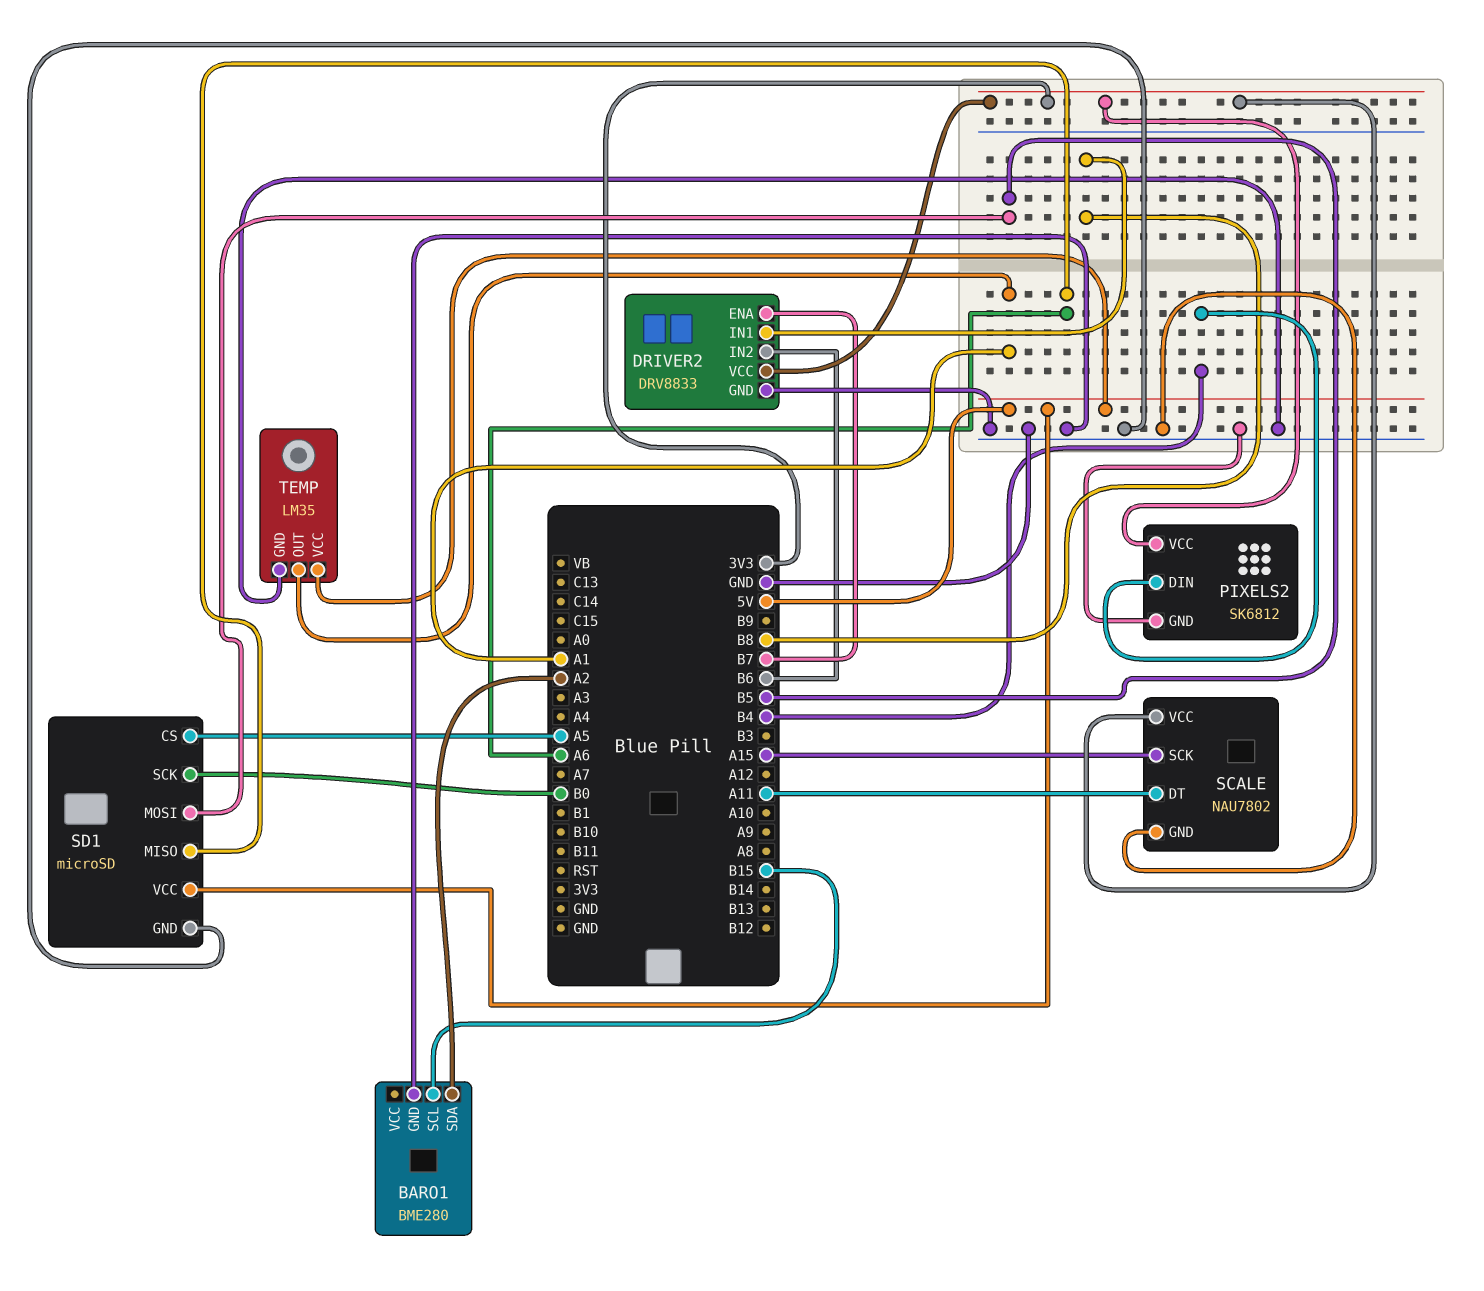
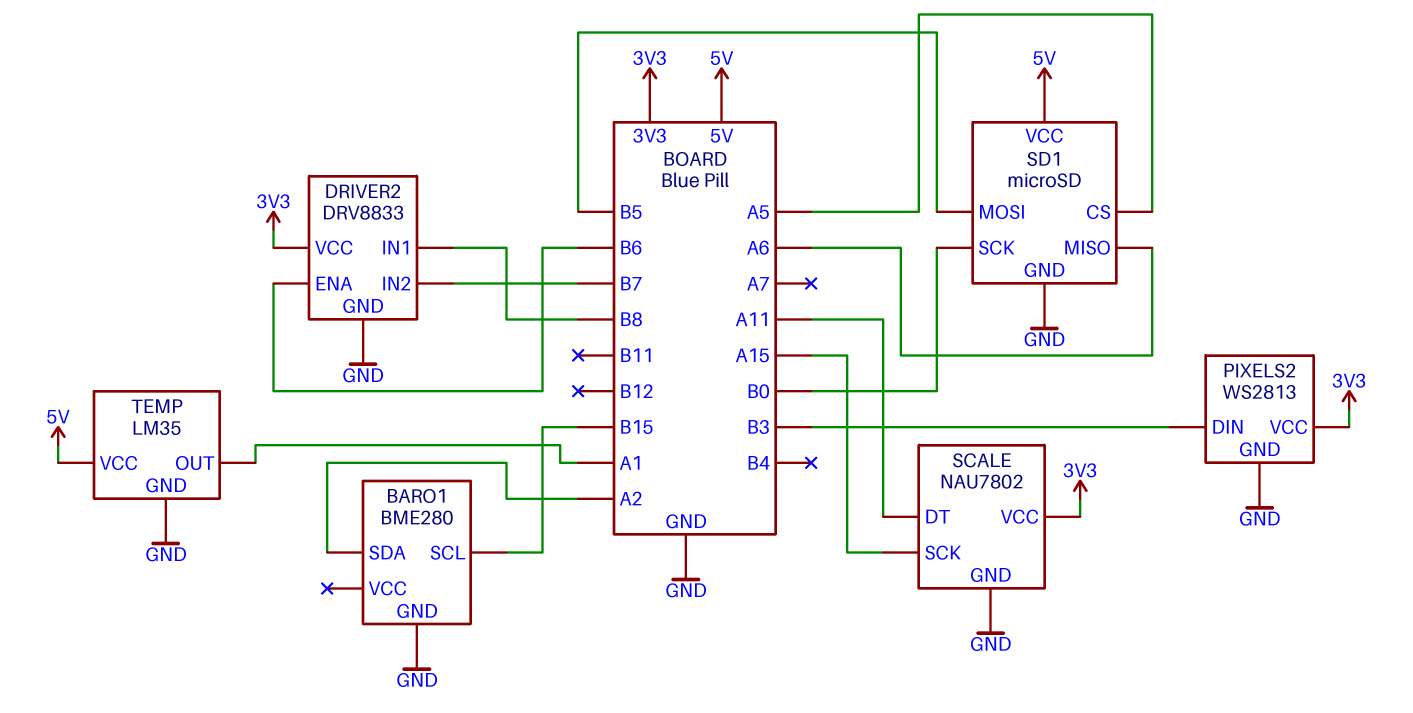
DRIVER2 pin ENA: B7 -> B6
DRIVER2 pin IN2: B6 -> B7
PIXELS2: SK6812 -> WS2813
PIXELS2 pin DIN: B4 -> B3

